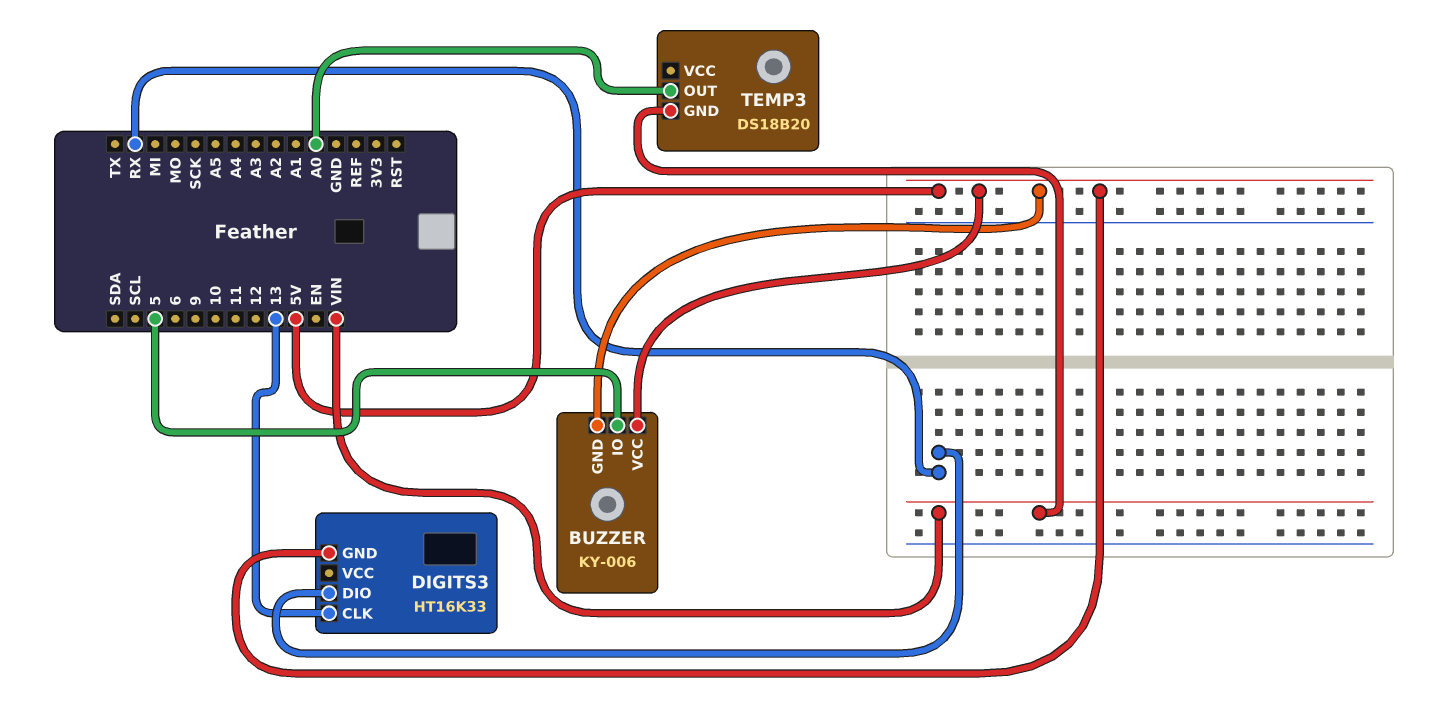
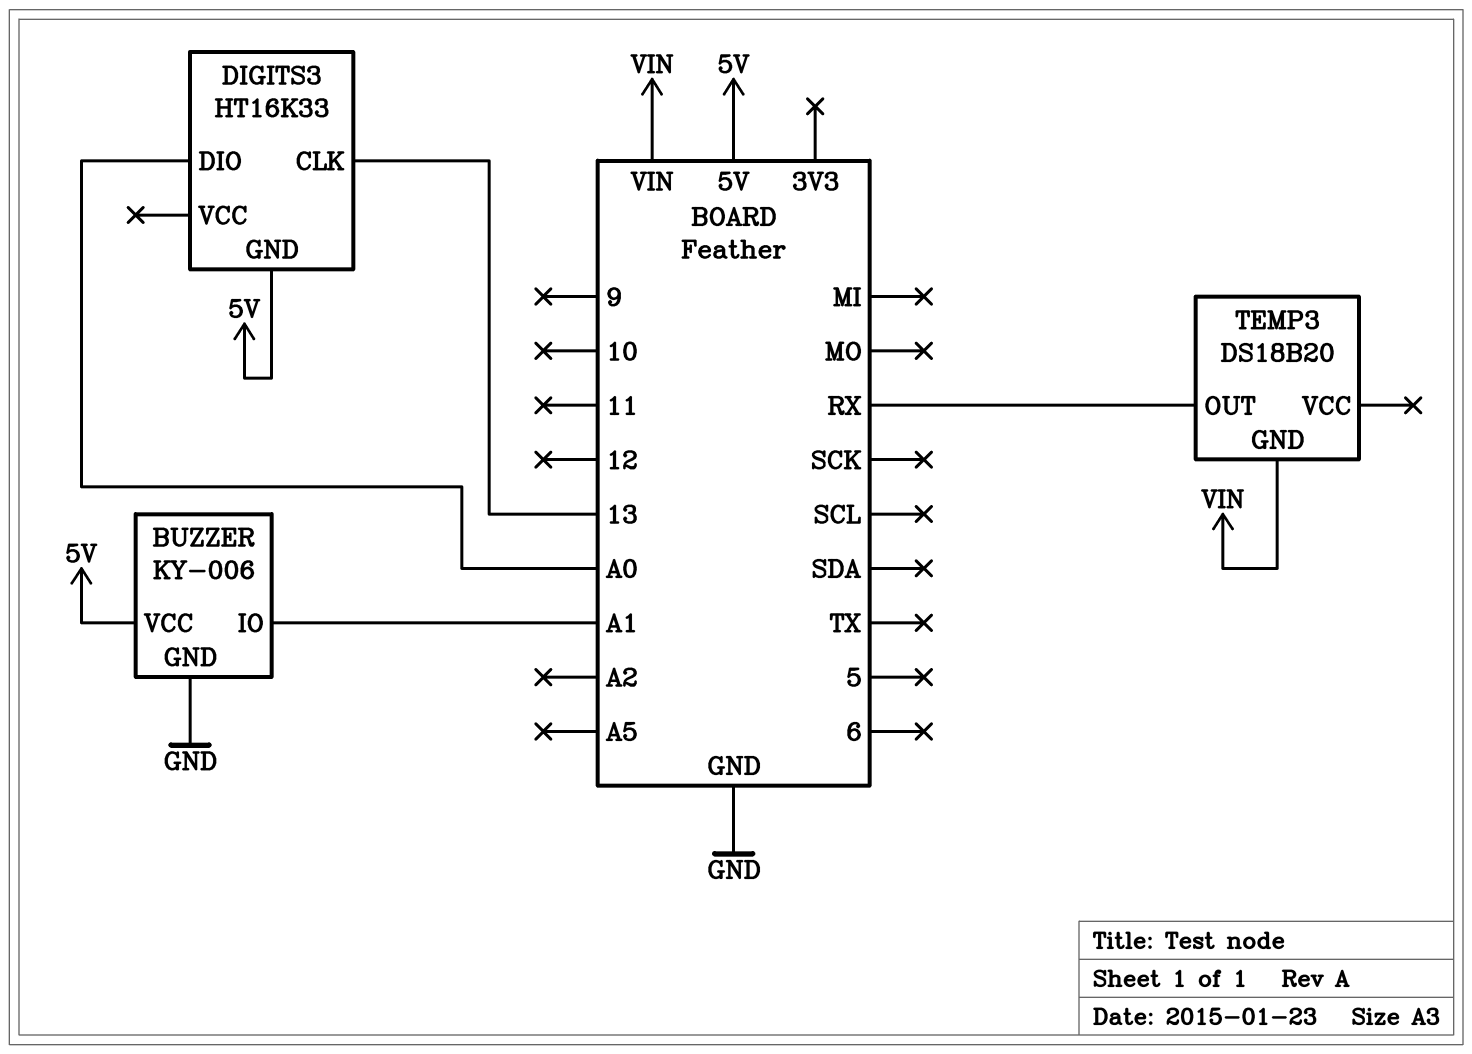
BUZZER pin GND: 5V -> GND
BUZZER pin IO: 5 -> A1
DIGITS3 pin DIO: RX -> A0
TEMP3 pin OUT: A0 -> RX

